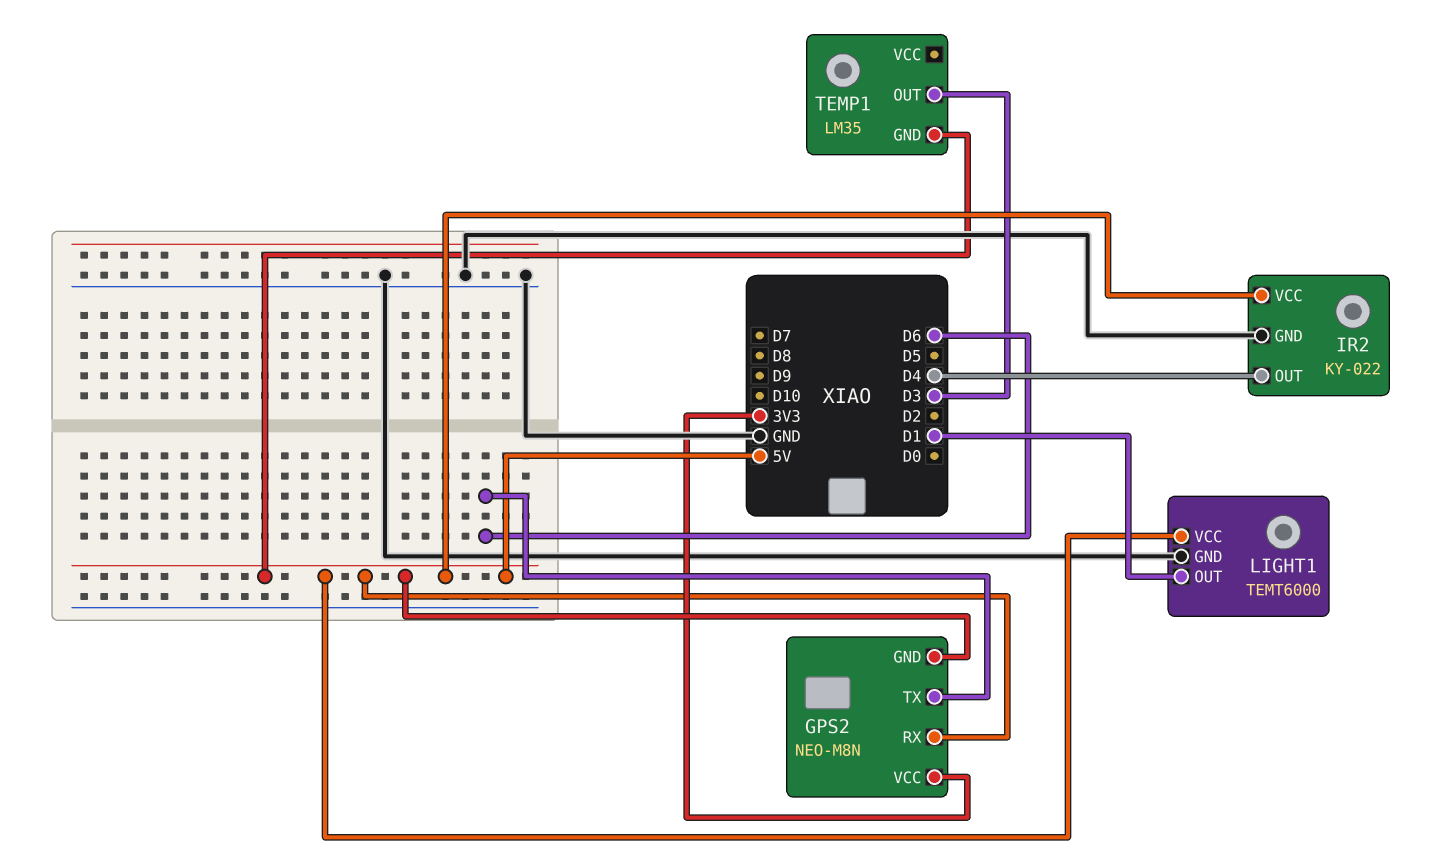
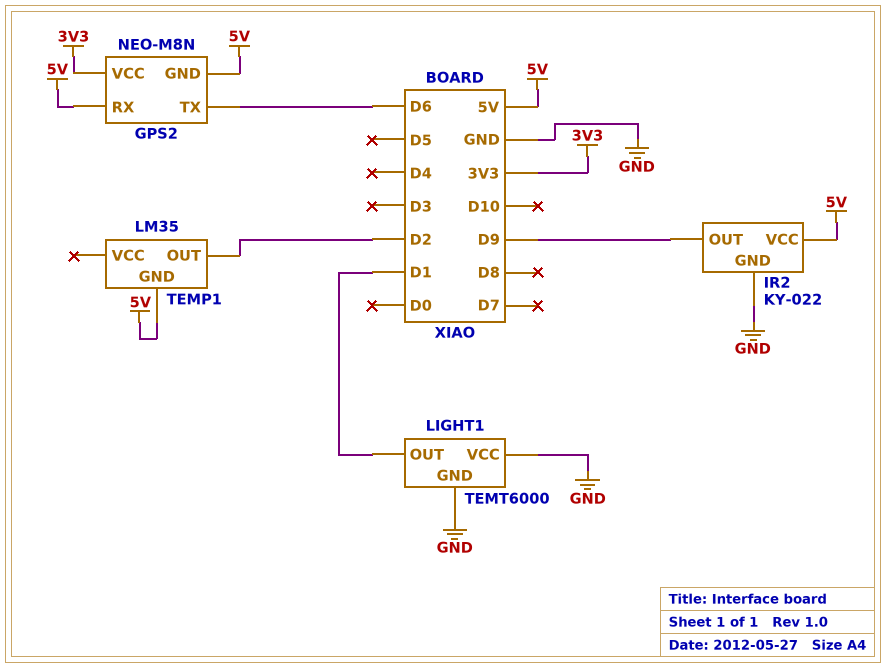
IR2 pin OUT: D4 -> D9
LIGHT1 pin VCC: 5V -> GND
TEMP1 pin OUT: D3 -> D2

